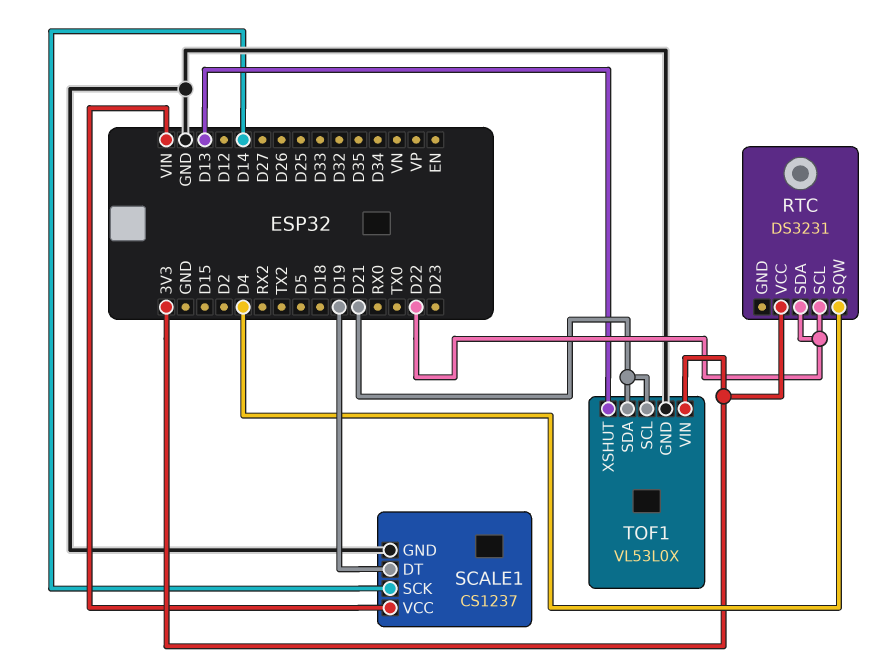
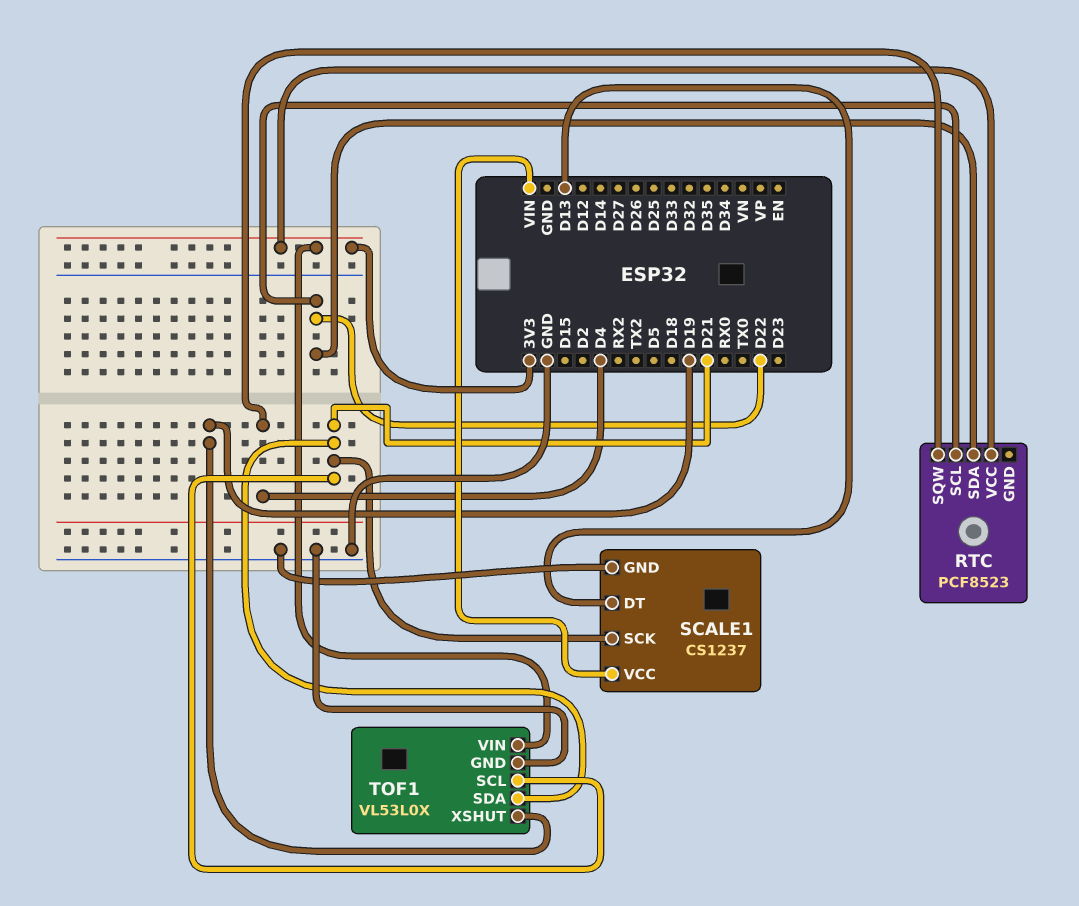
RTC: DS3231 -> PCF8523
SCALE1 pin DT: D19 -> D13
SCALE1 pin SCK: D14 -> D21
TOF1 pin XSHUT: D13 -> D19

